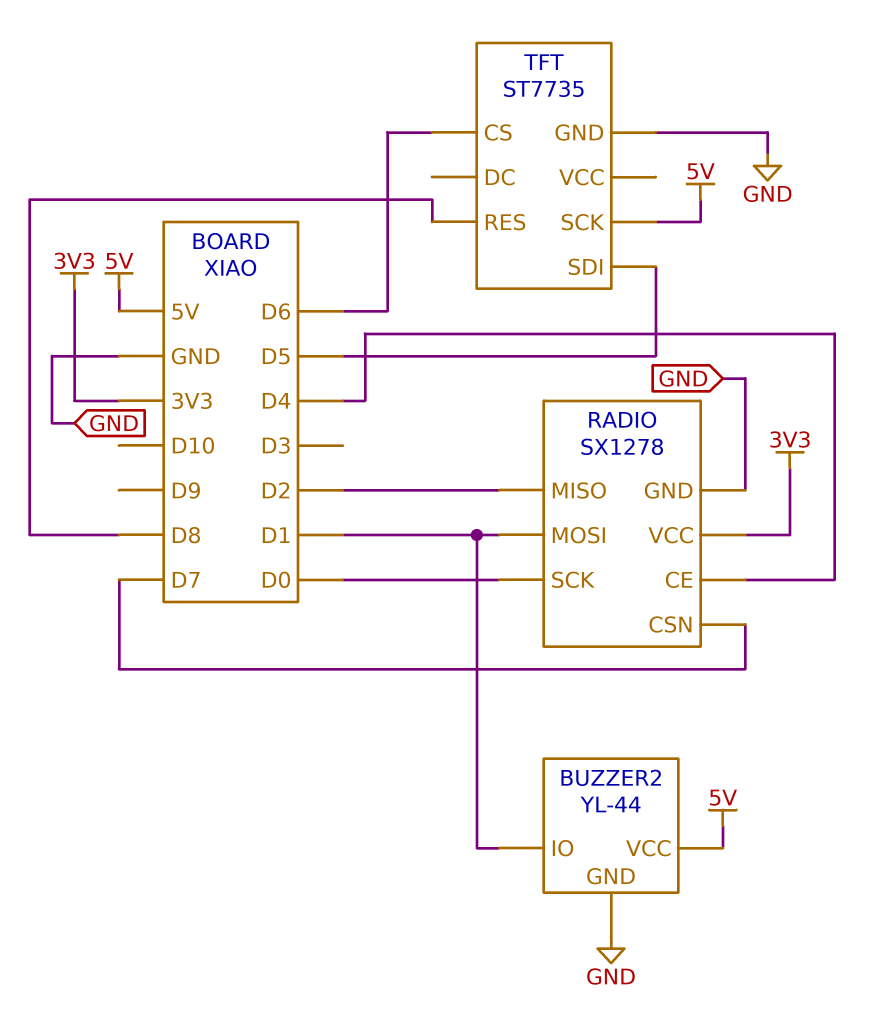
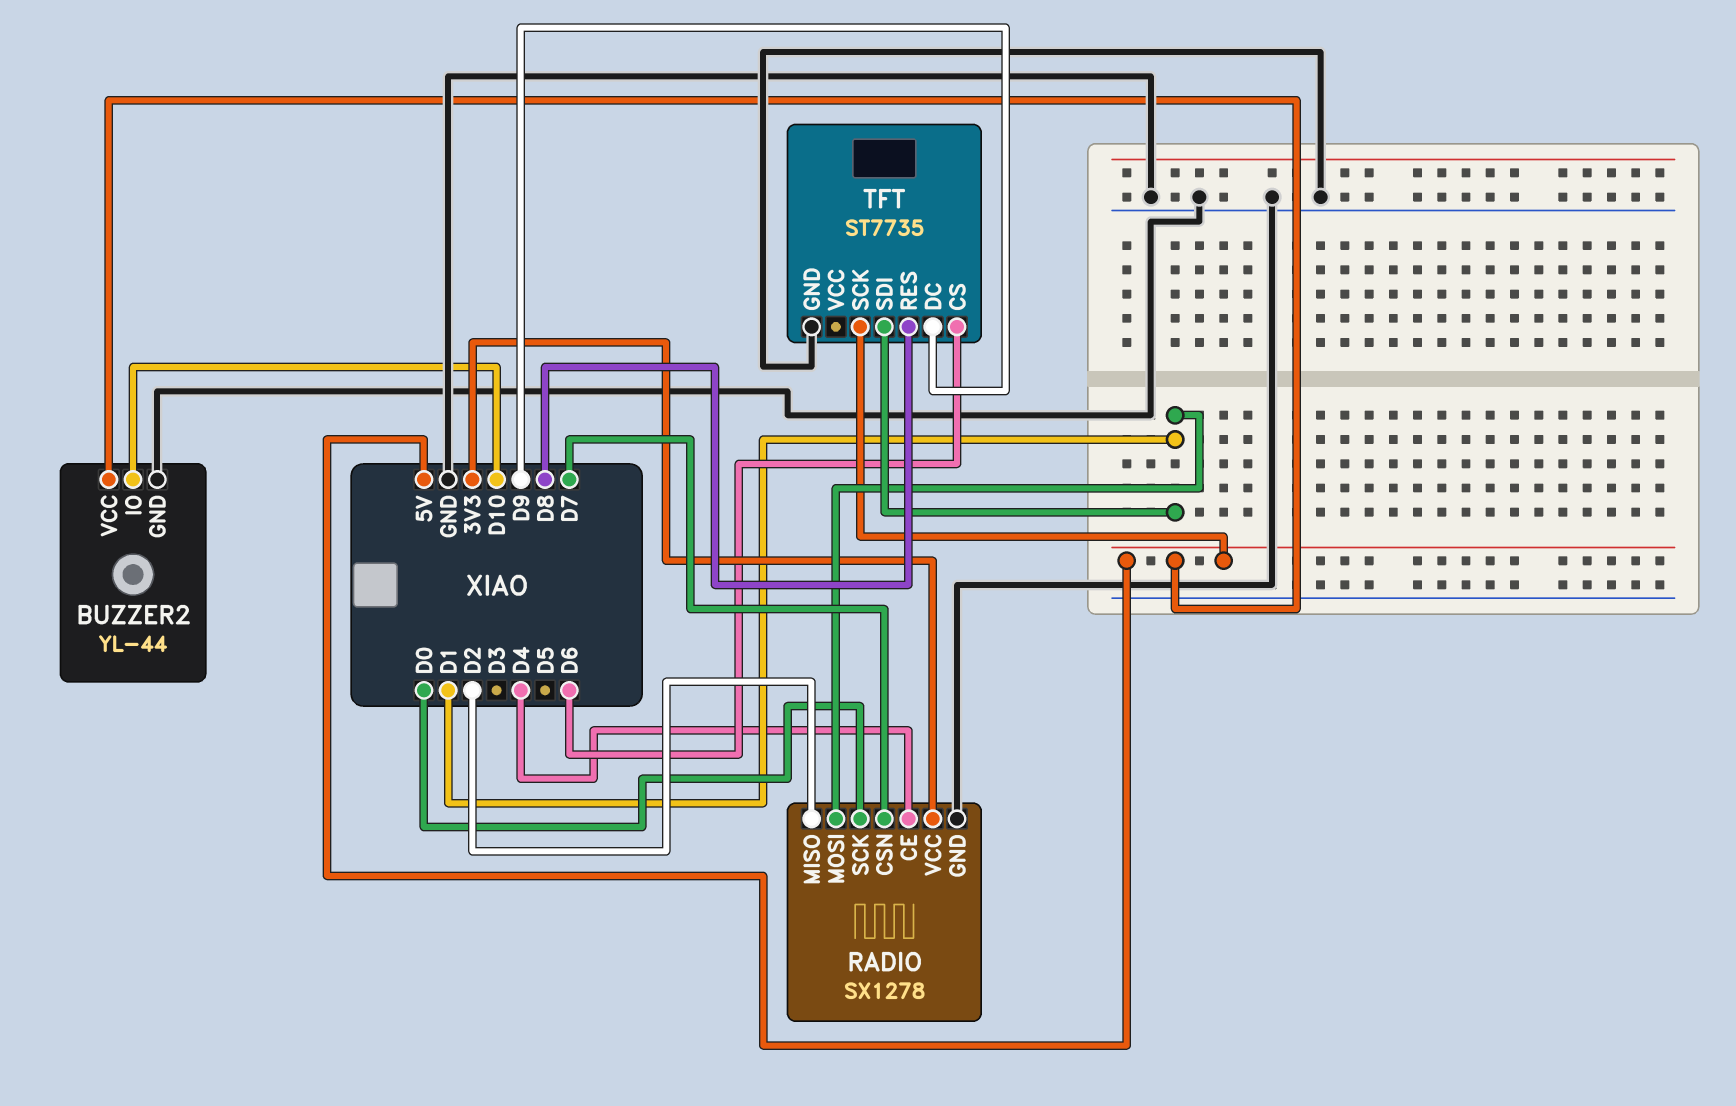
BUZZER2 pin IO: D1 -> D10
TFT pin DC: none -> D9
TFT pin SDI: D5 -> D1

